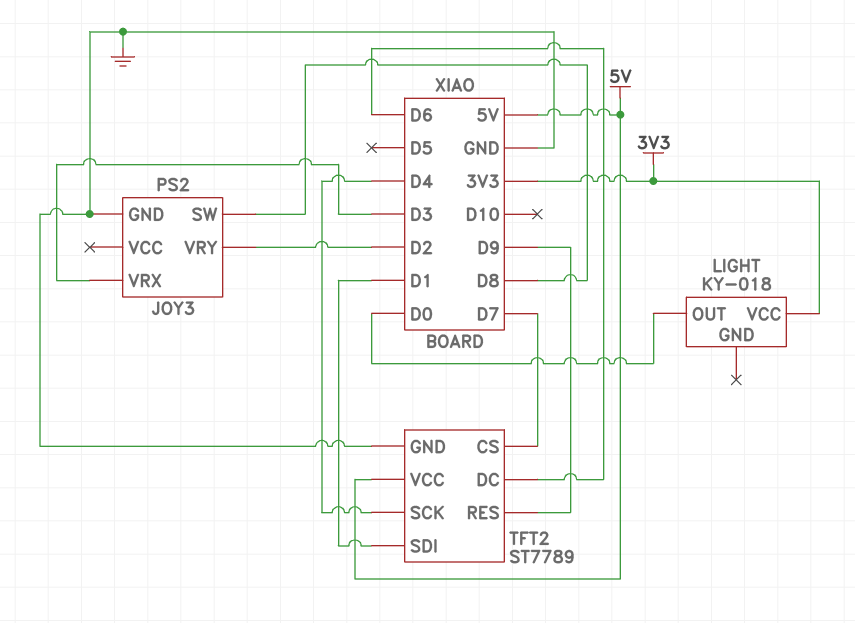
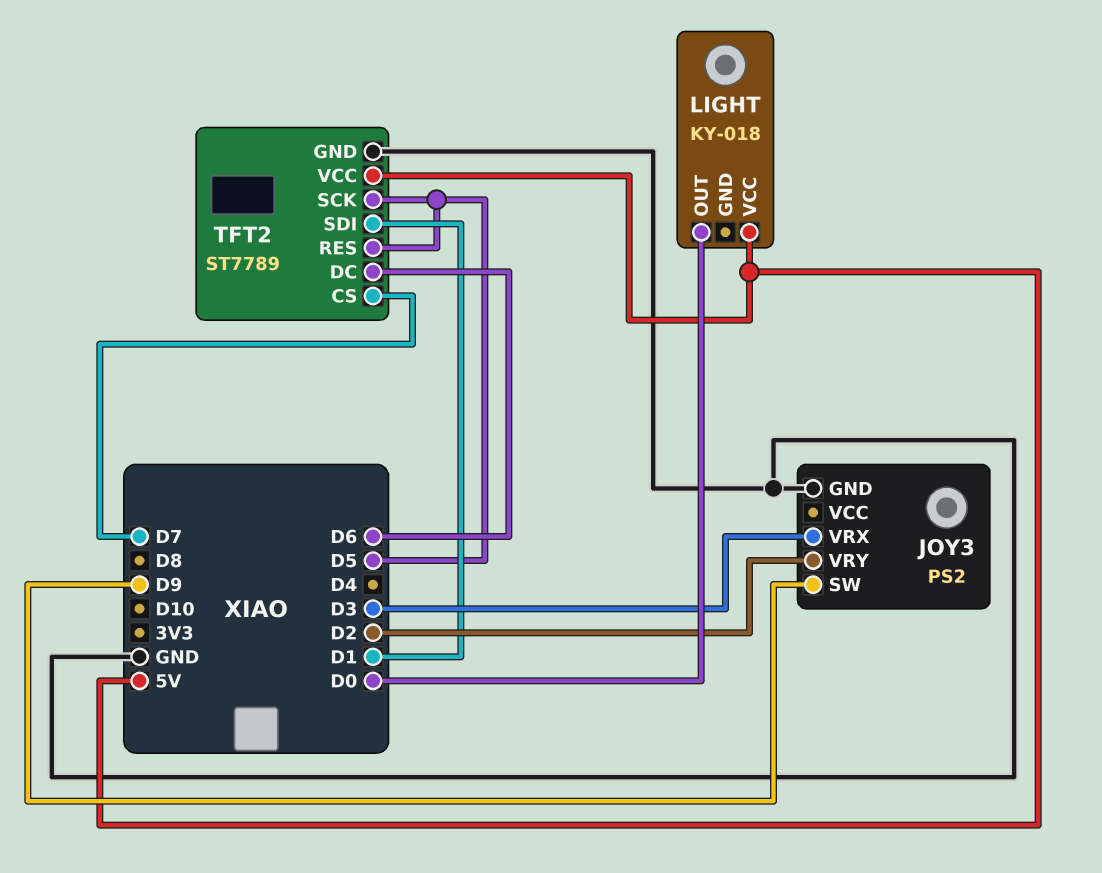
JOY3 pin SW: D8 -> D9
LIGHT pin VCC: 3V3 -> 5V
TFT2 pin RES: D9 -> D5
TFT2 pin SCK: D4 -> D5

